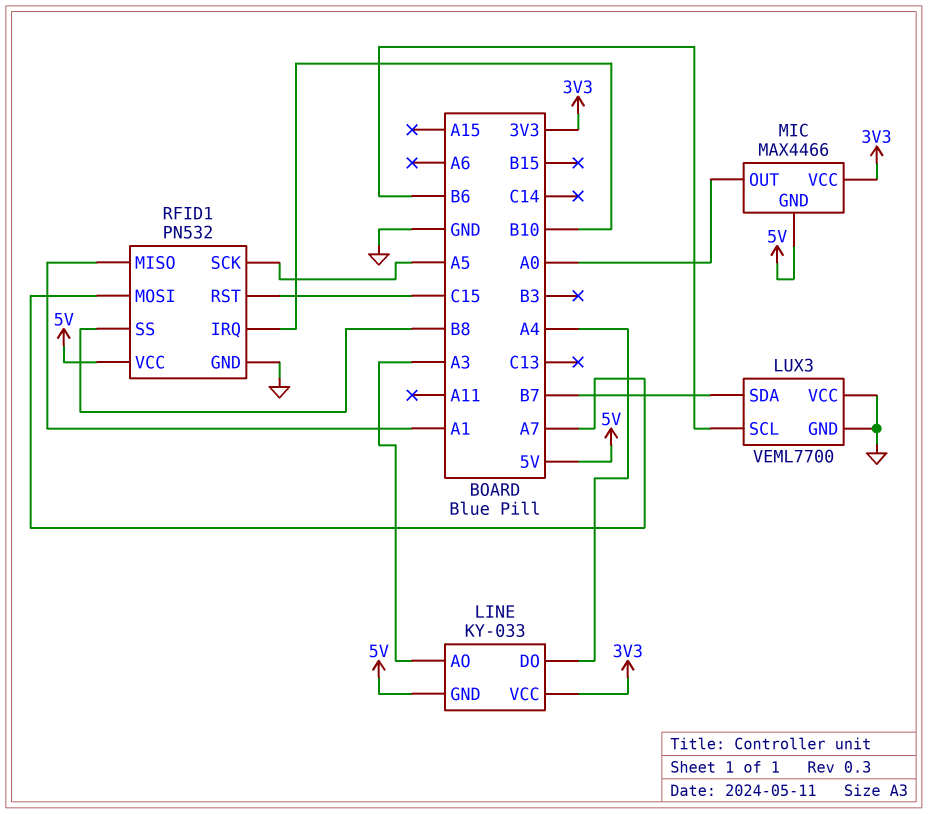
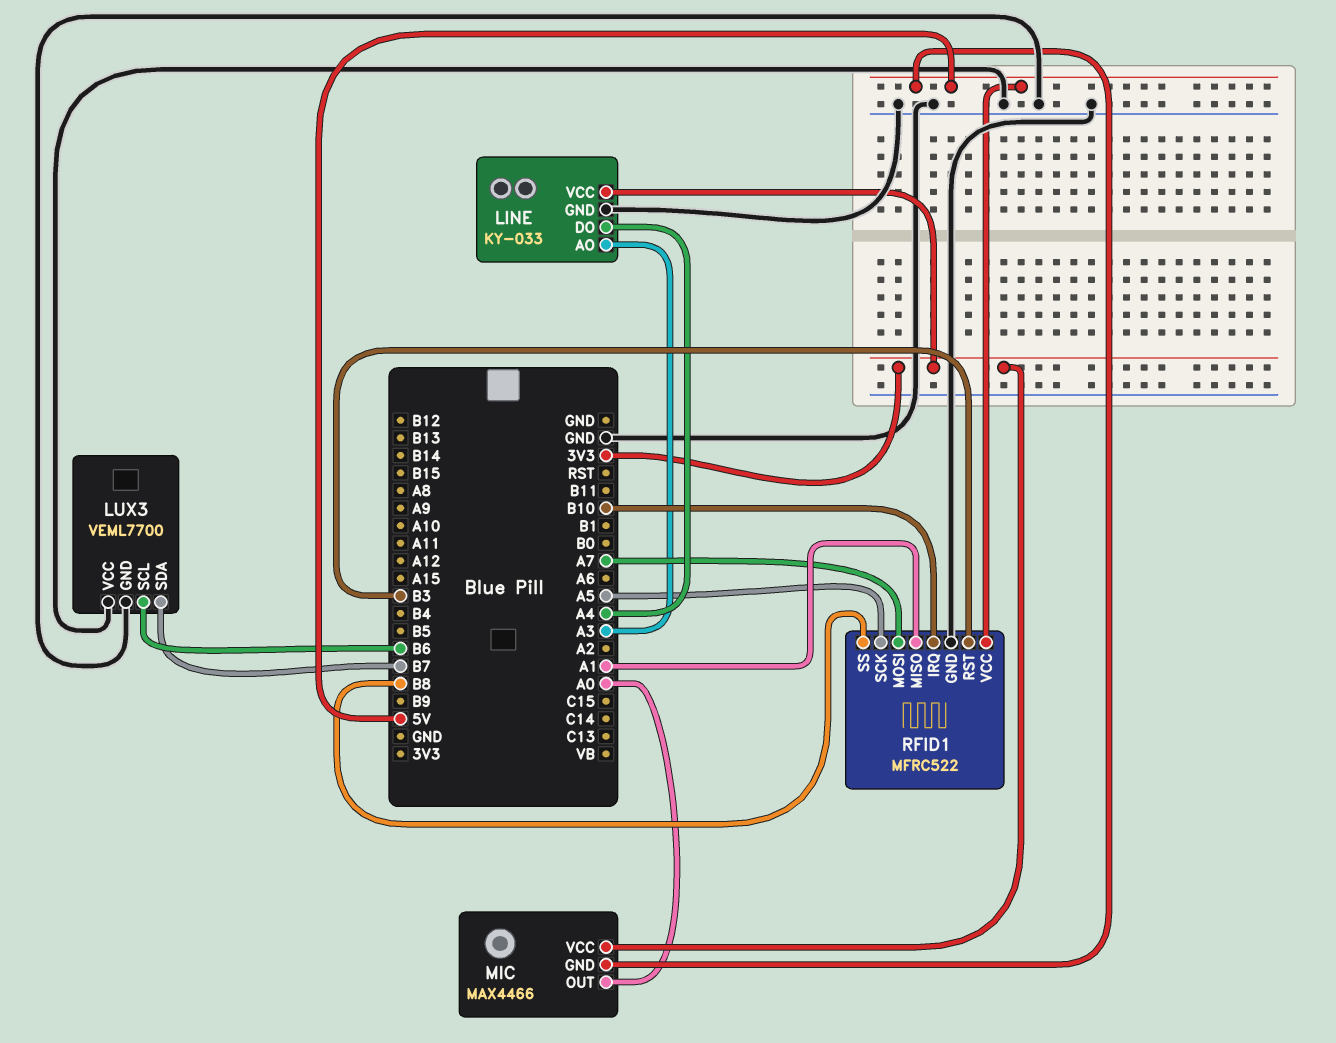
LINE pin GND: 5V -> GND
RFID1: PN532 -> MFRC522
RFID1 pin RST: C15 -> B3

